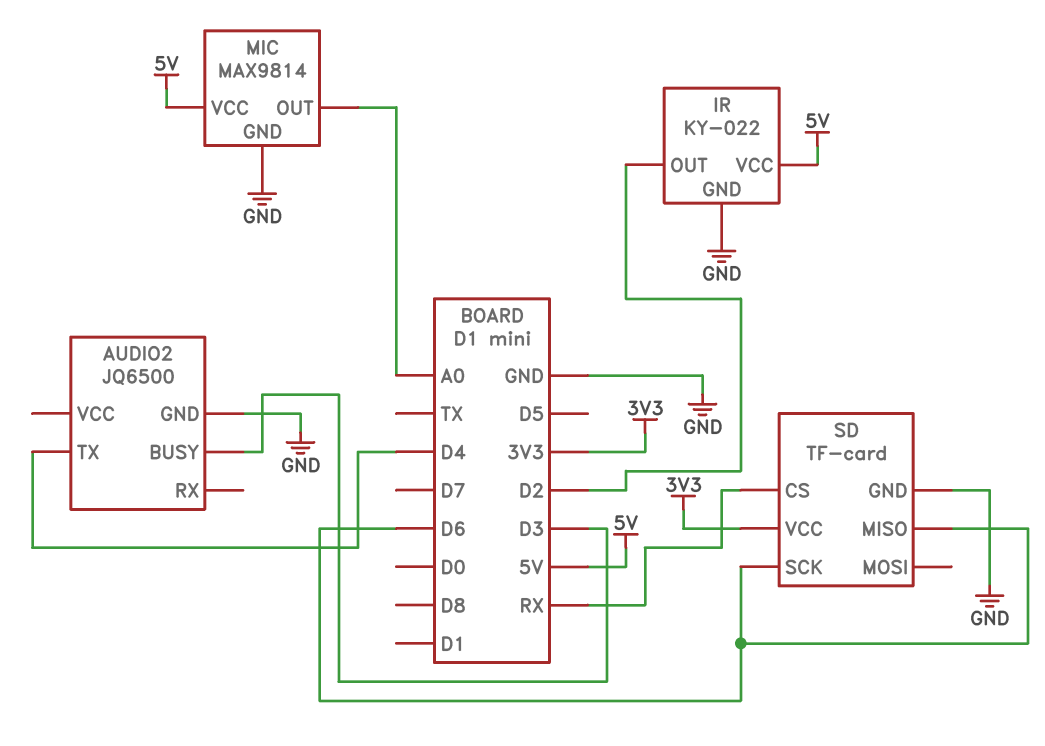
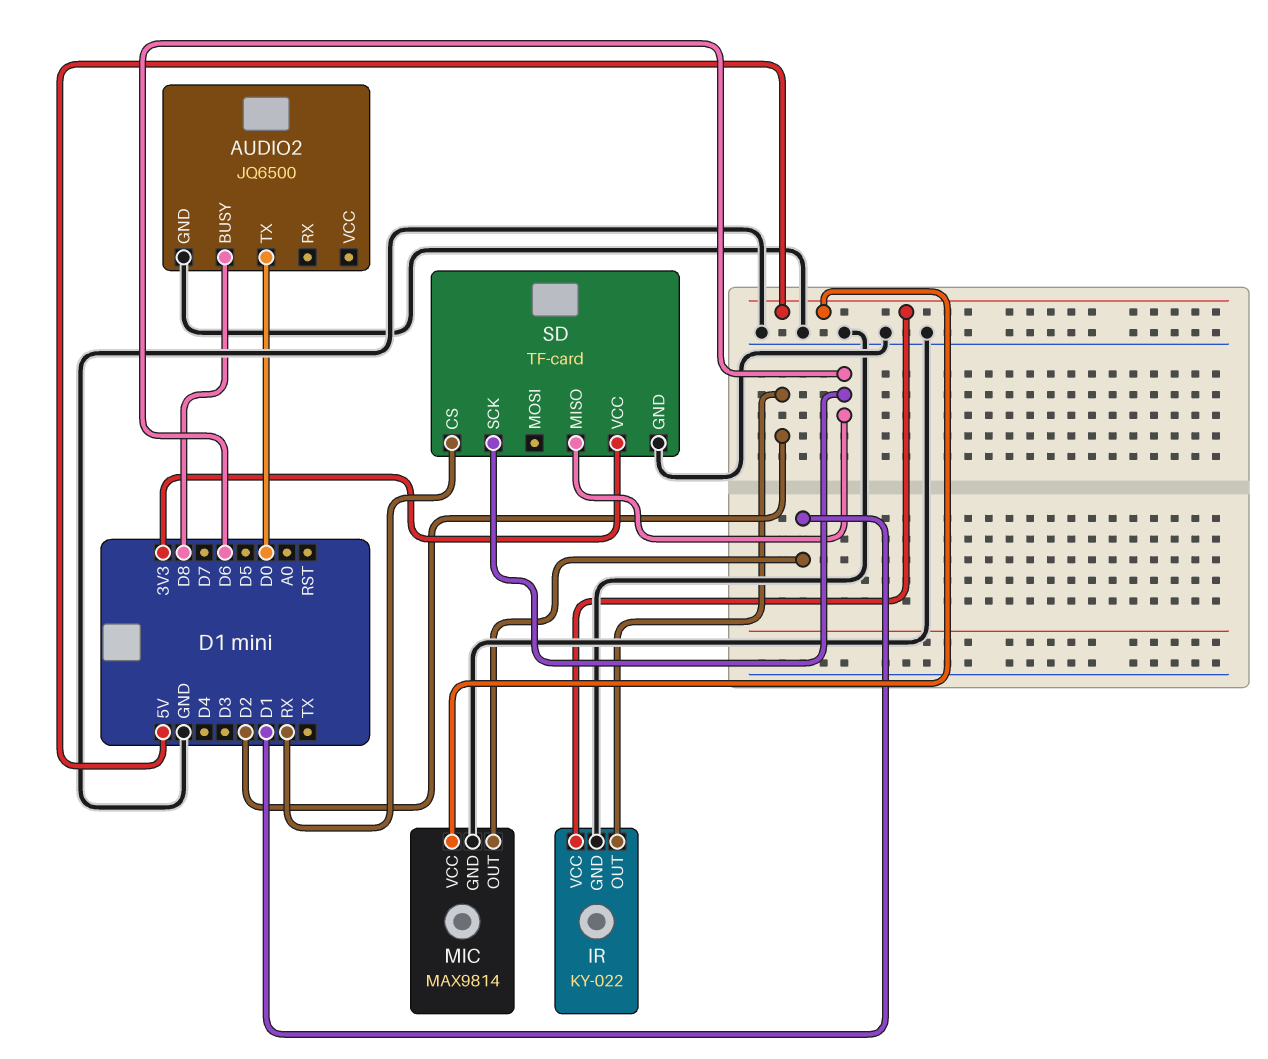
AUDIO2 pin BUSY: D3 -> D8
AUDIO2 pin TX: D4 -> D0
MIC pin OUT: A0 -> D1

